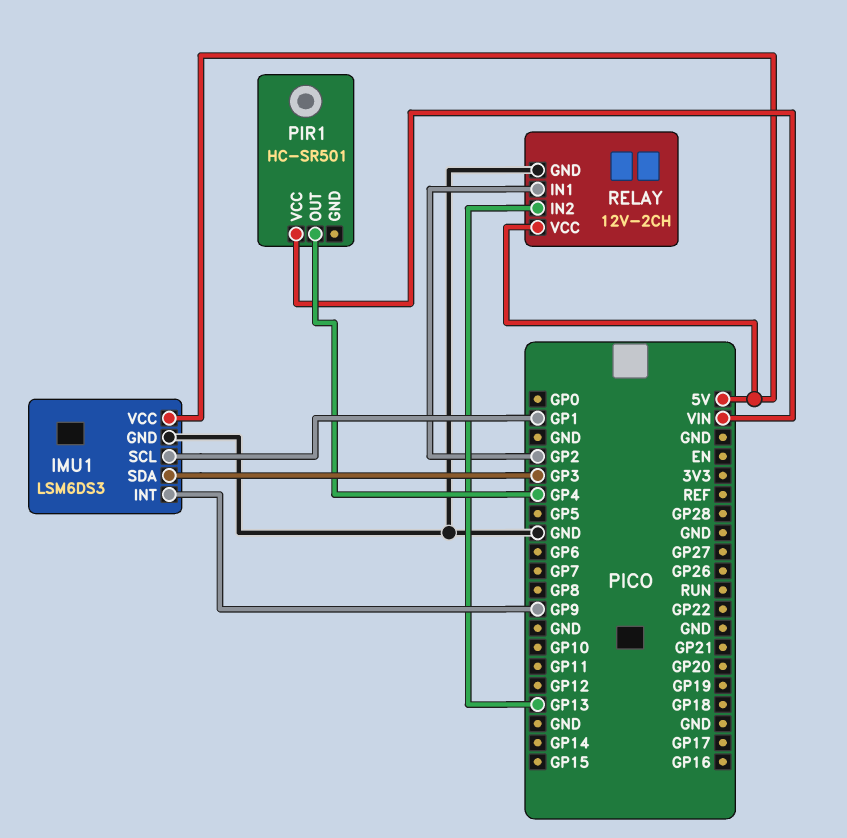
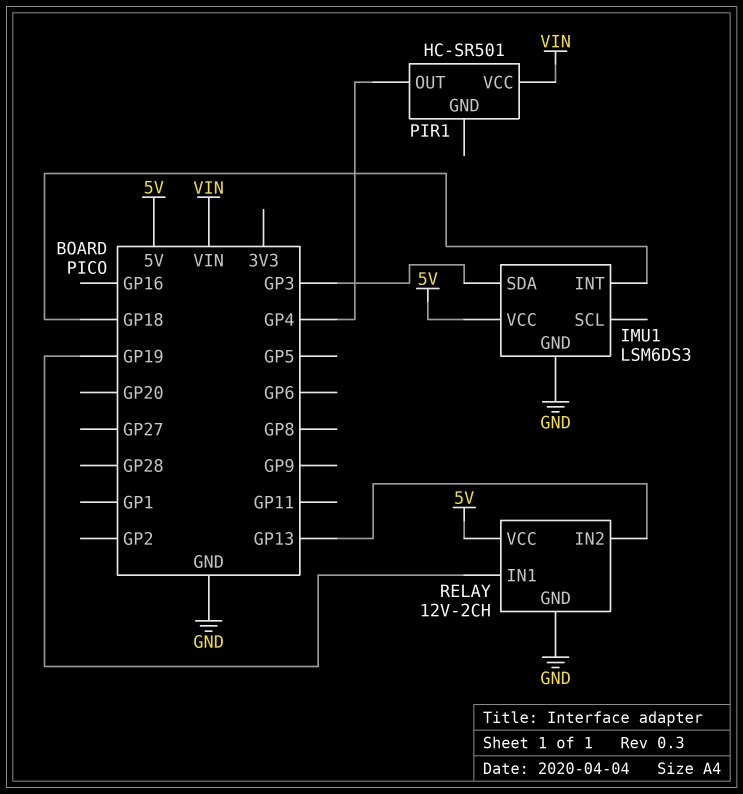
IMU1 pin INT: GP9 -> GP18
IMU1 pin SCL: GP1 -> none
RELAY pin IN1: GP2 -> GP19

